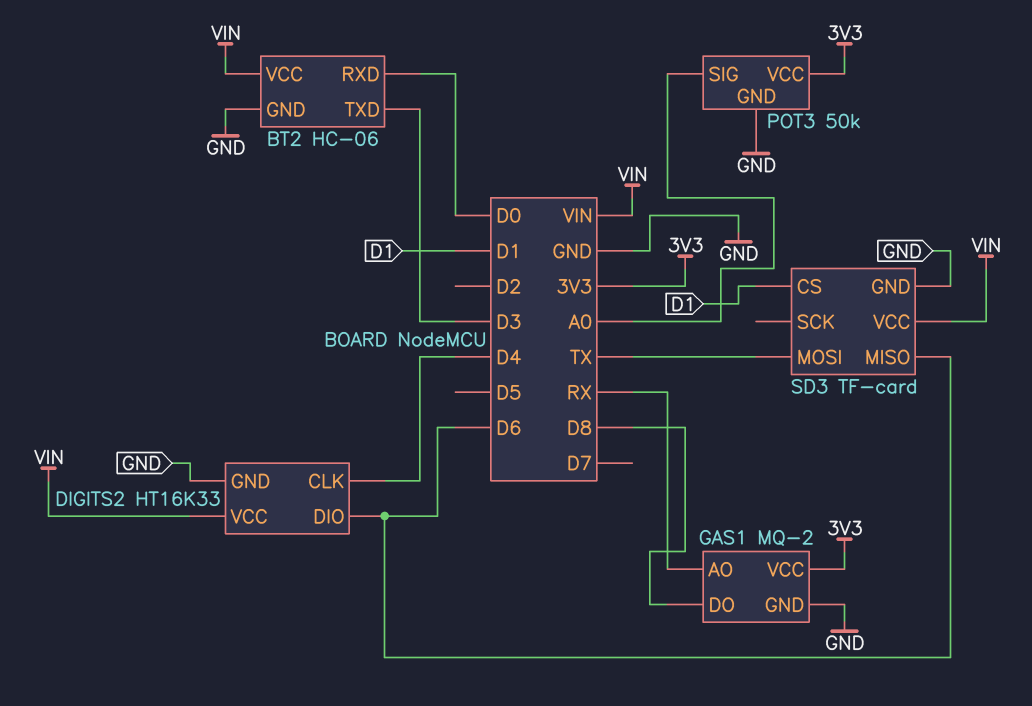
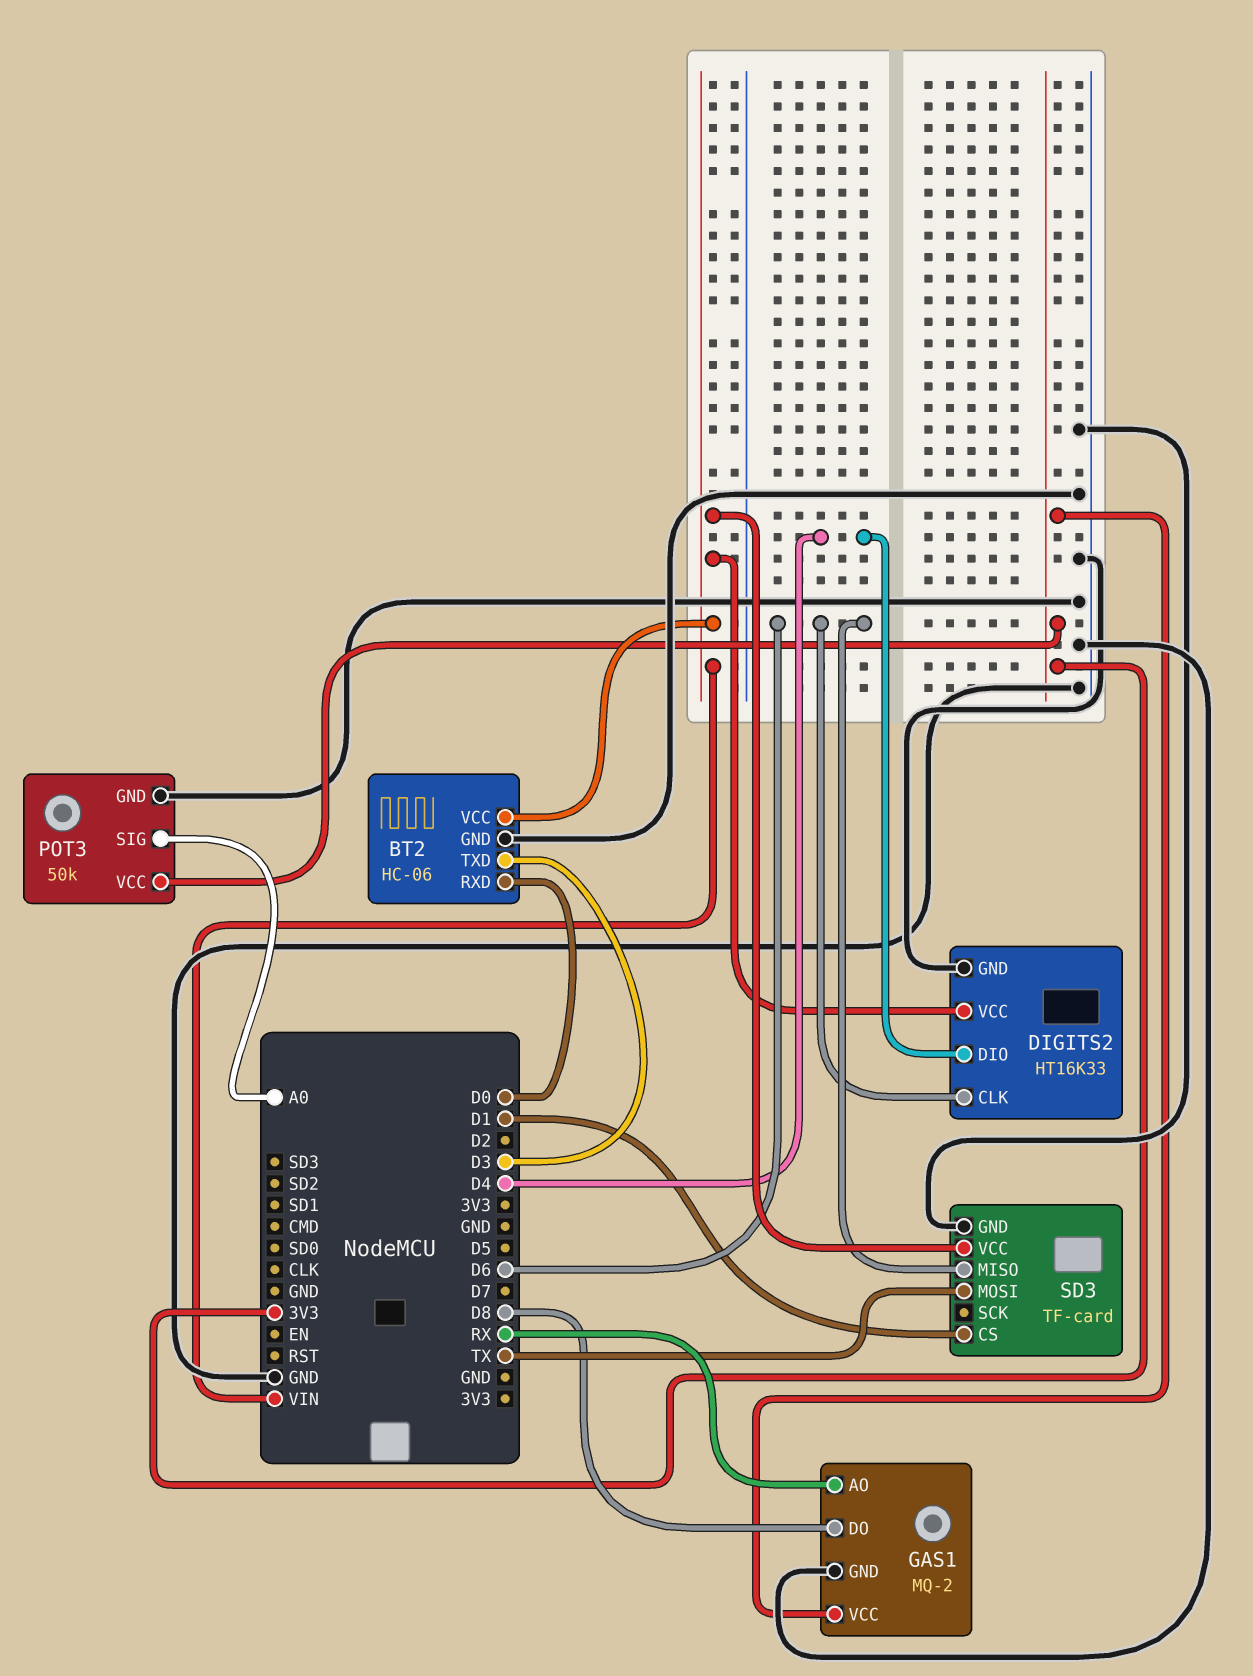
DIGITS2 pin CLK: D4 -> D6
DIGITS2 pin DIO: D6 -> D4

